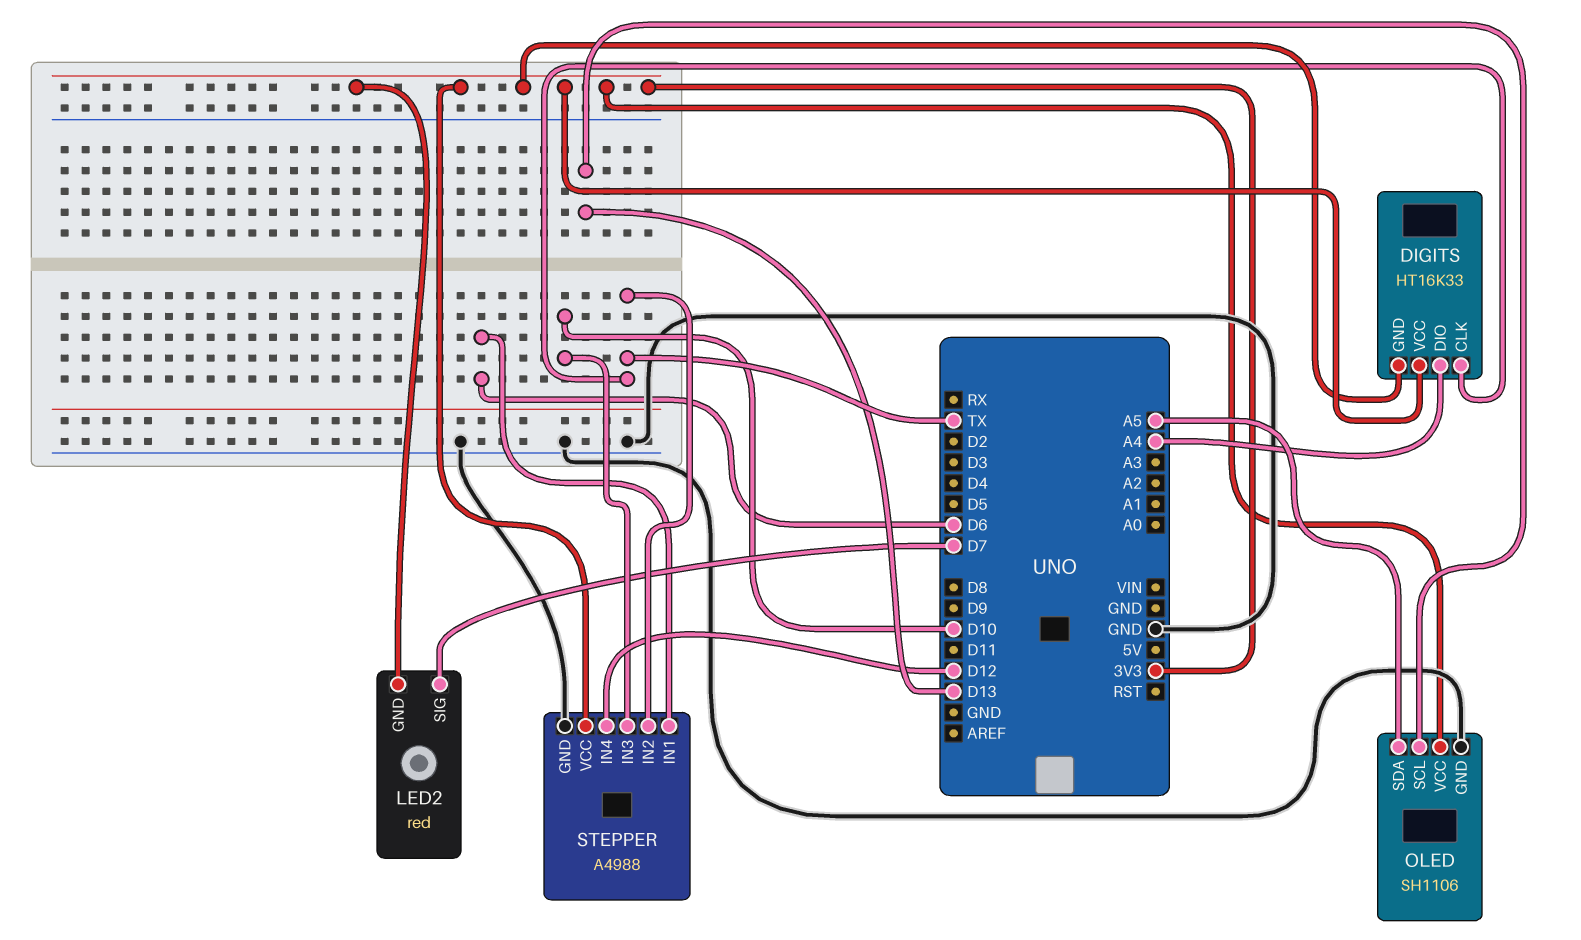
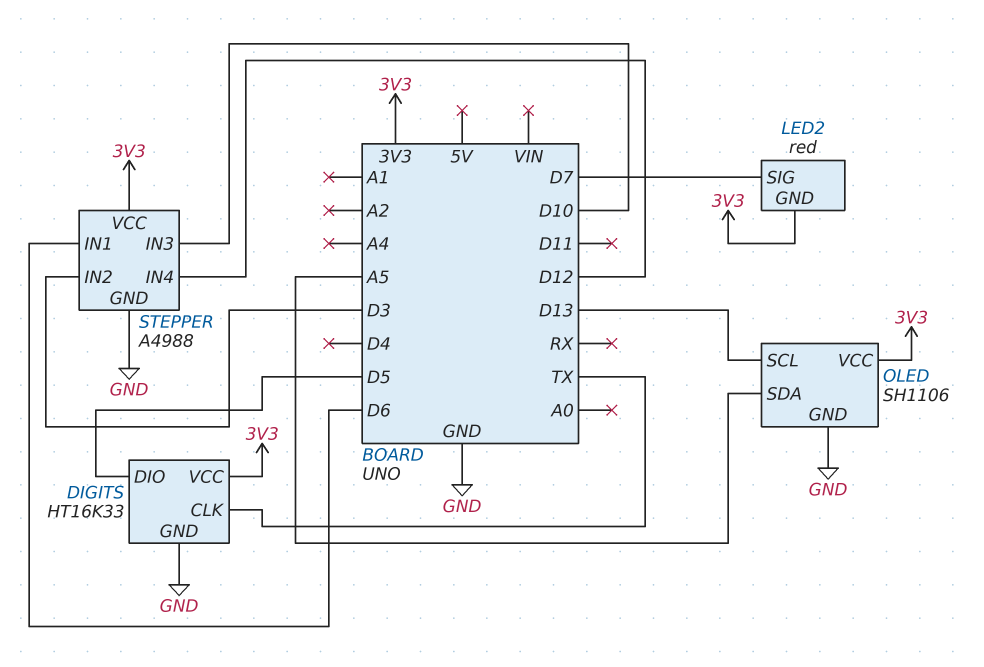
DIGITS pin DIO: A4 -> D5
DIGITS pin GND: 3V3 -> GND
STEPPER pin IN2: TX -> D3

